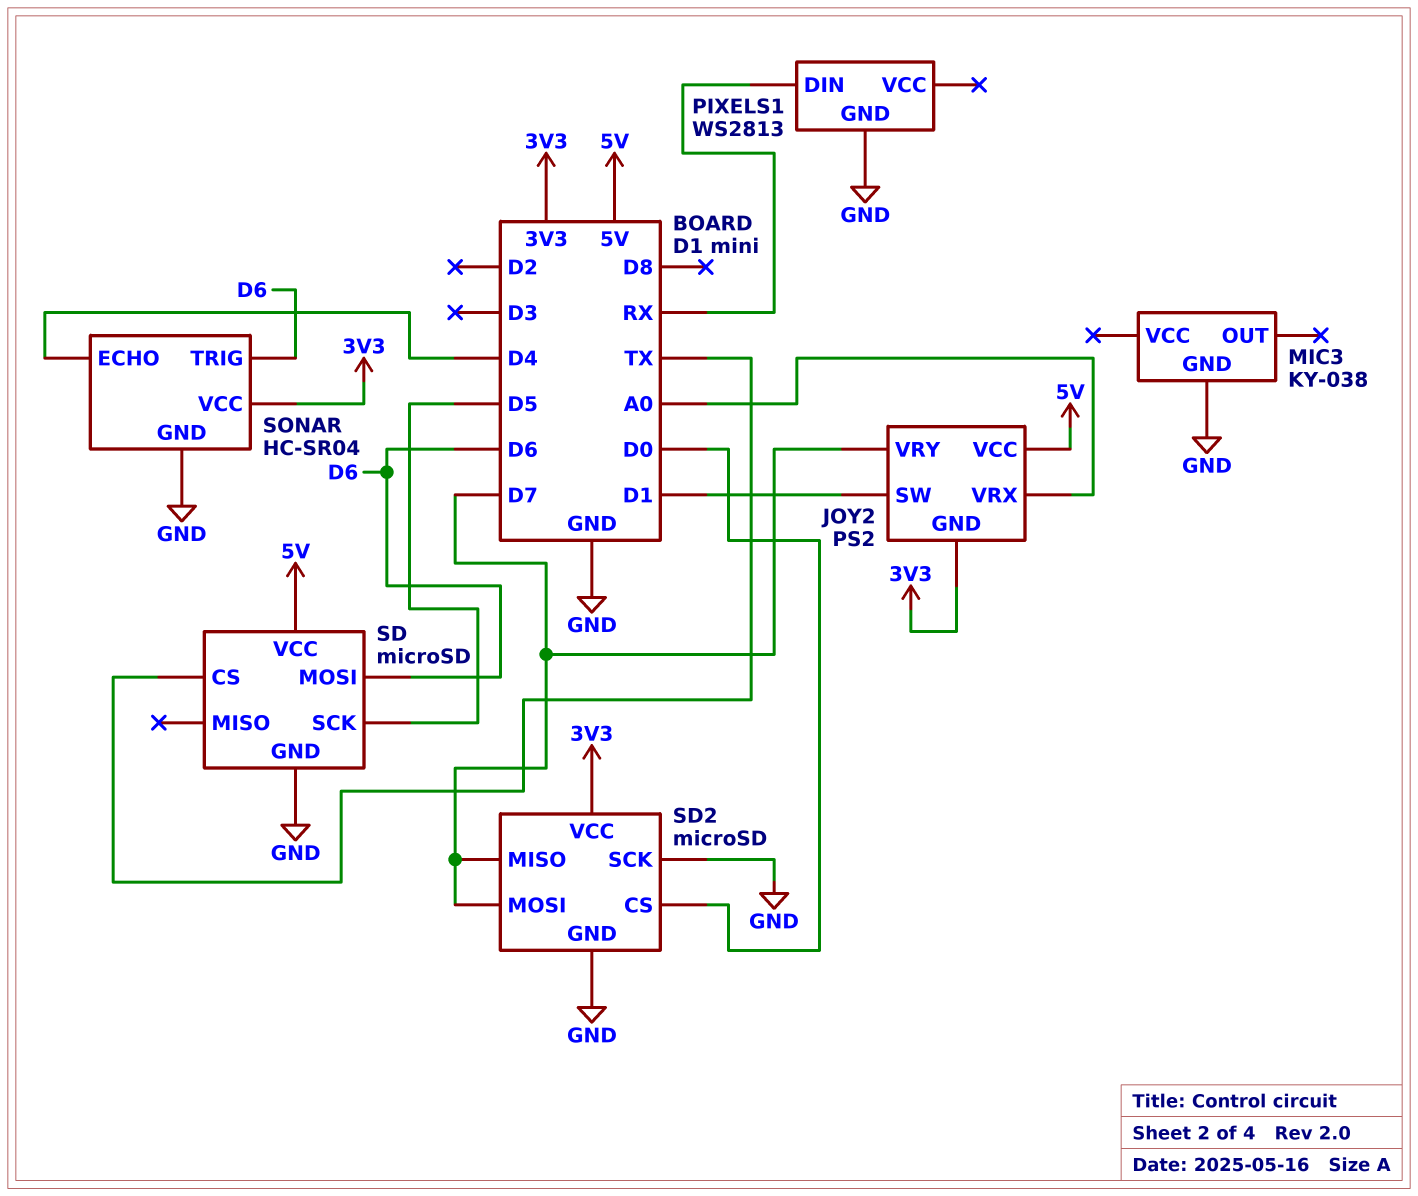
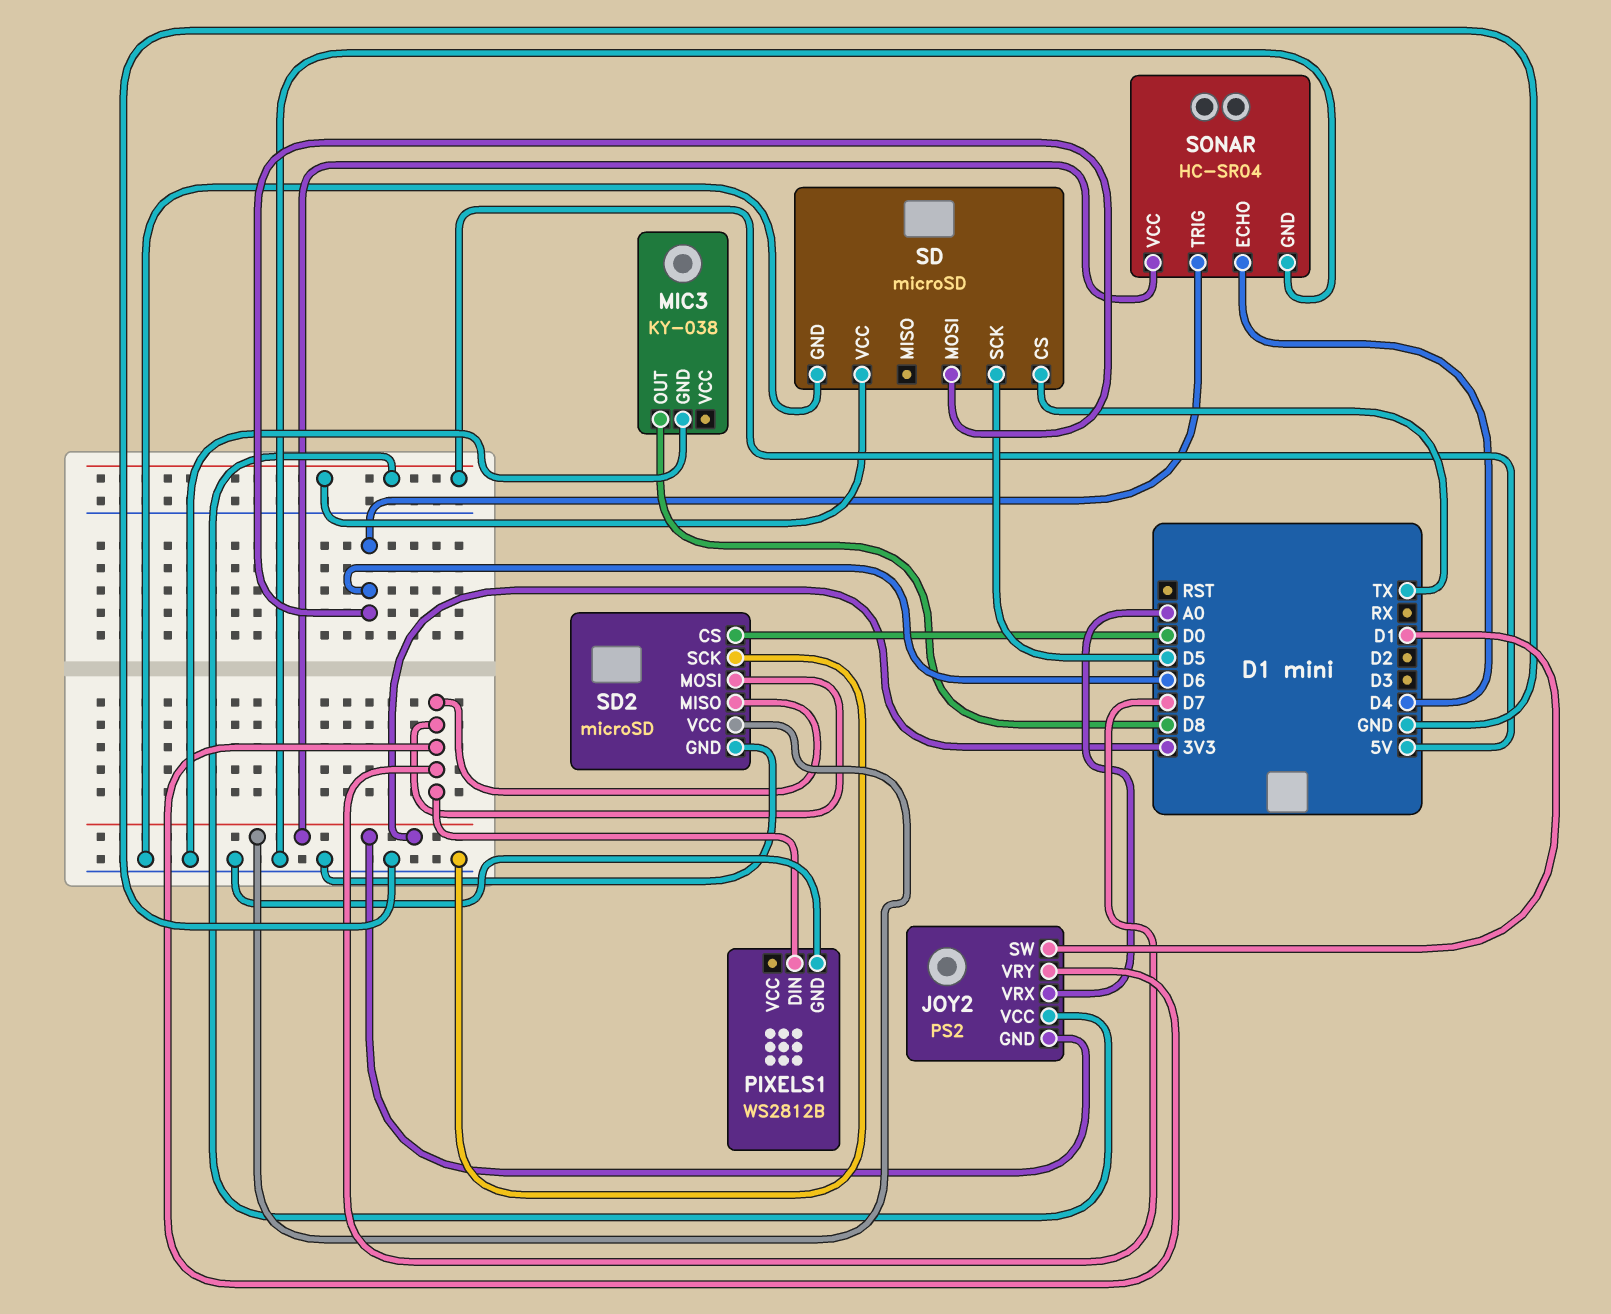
MIC3 pin OUT: none -> D8
PIXELS1: WS2813 -> WS2812B
PIXELS1 pin DIN: RX -> D7

